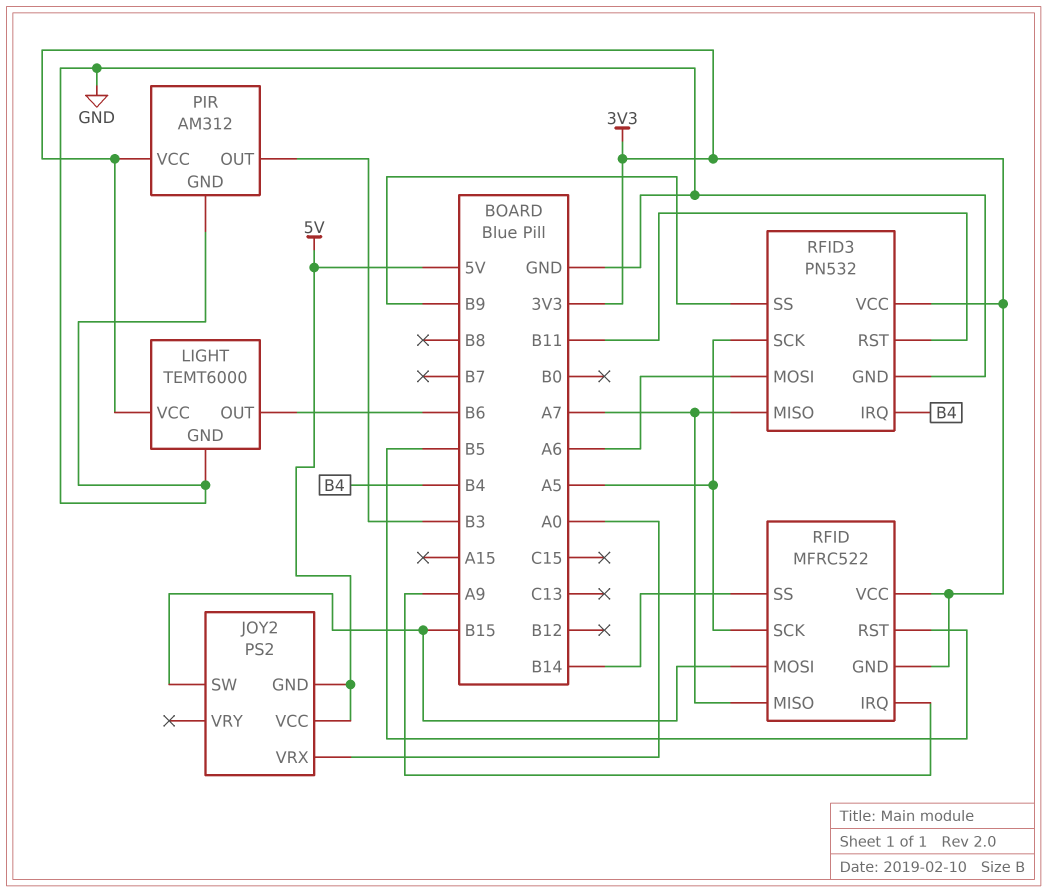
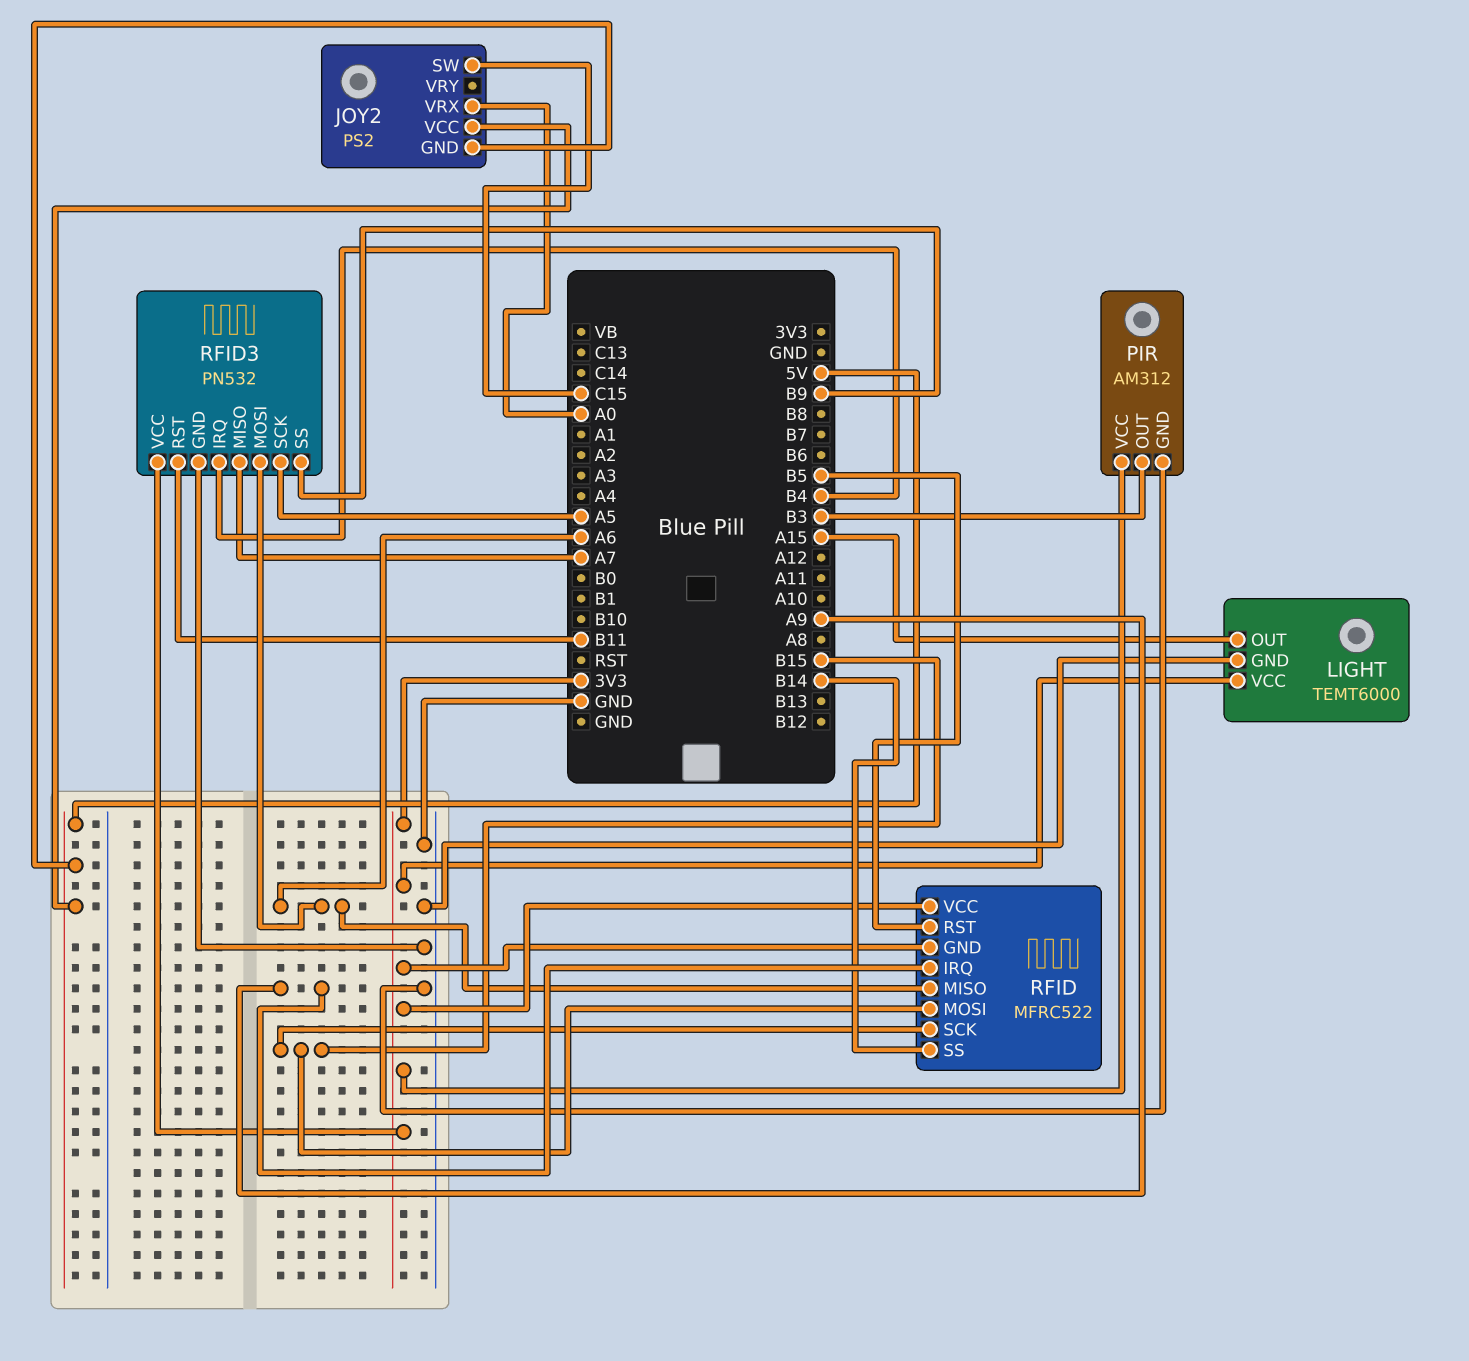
JOY2 pin SW: B15 -> C15
LIGHT pin OUT: B6 -> A15
RFID pin MISO: A7 -> A6
RFID pin SCK: A5 -> B15

